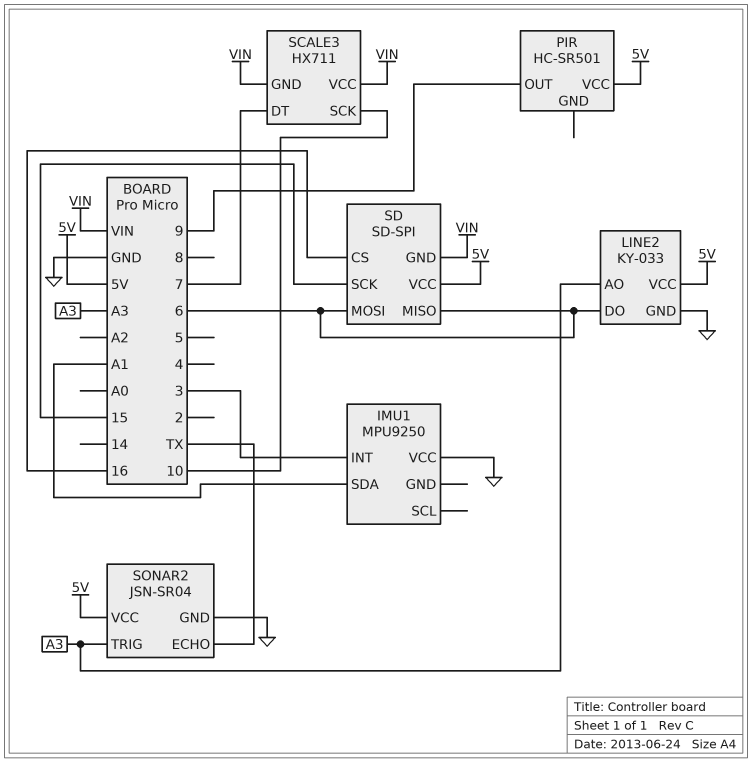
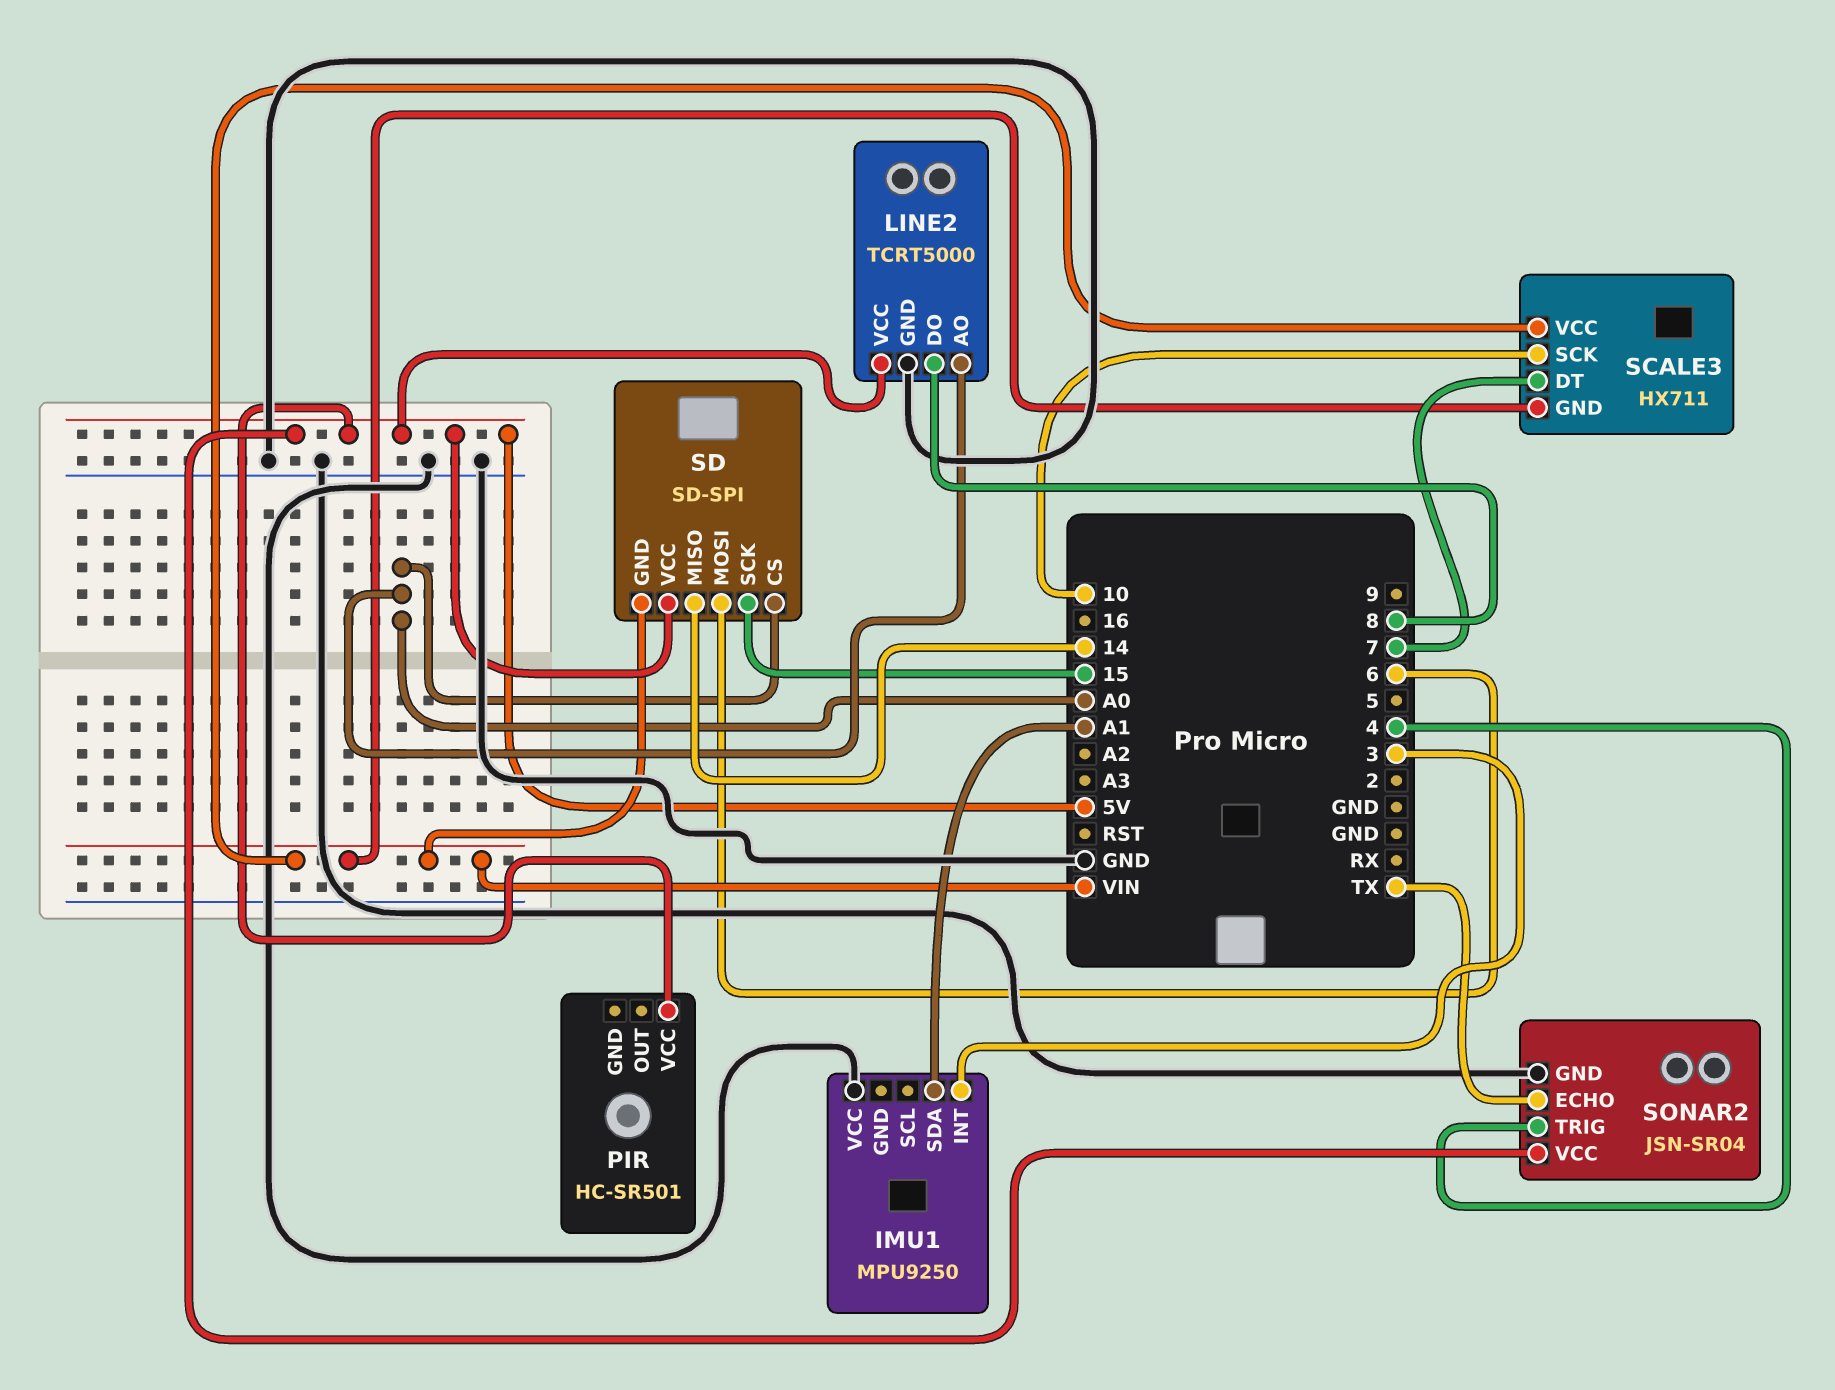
LINE2: KY-033 -> TCRT5000
LINE2 pin AO: A3 -> A0
LINE2 pin DO: 6 -> 8
PIR pin OUT: 9 -> none
SD pin CS: 16 -> A0
SD pin MISO: 6 -> 14
SONAR2 pin TRIG: A3 -> 4

